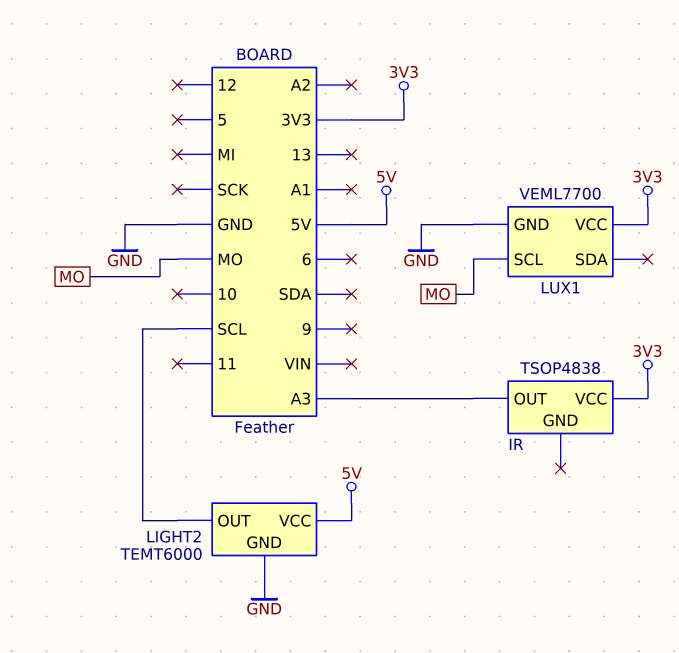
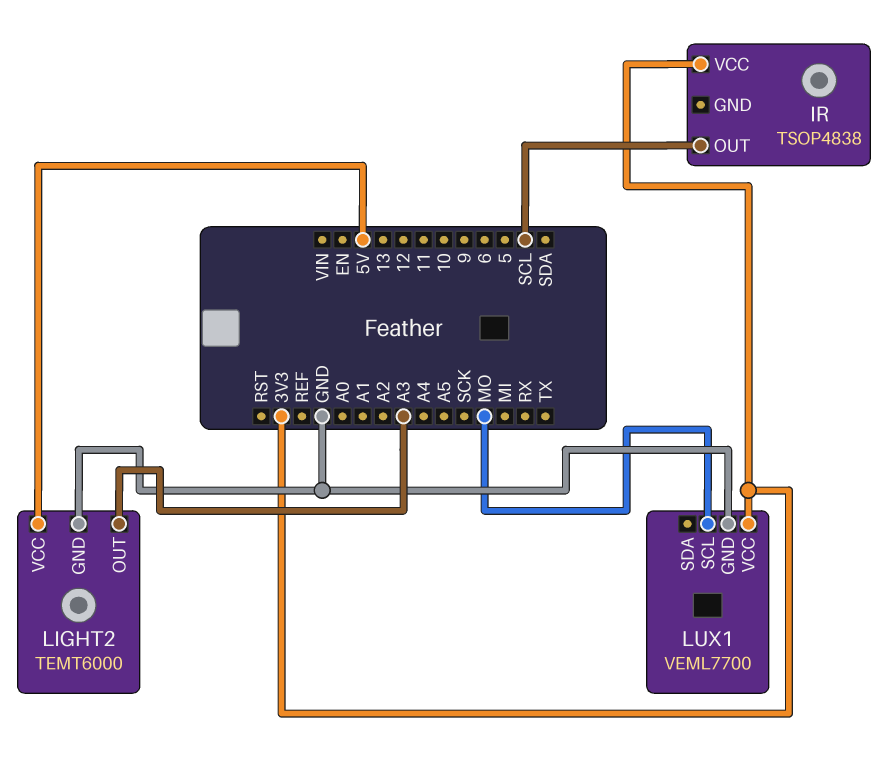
IR pin OUT: A3 -> SCL
LIGHT2 pin OUT: SCL -> A3

